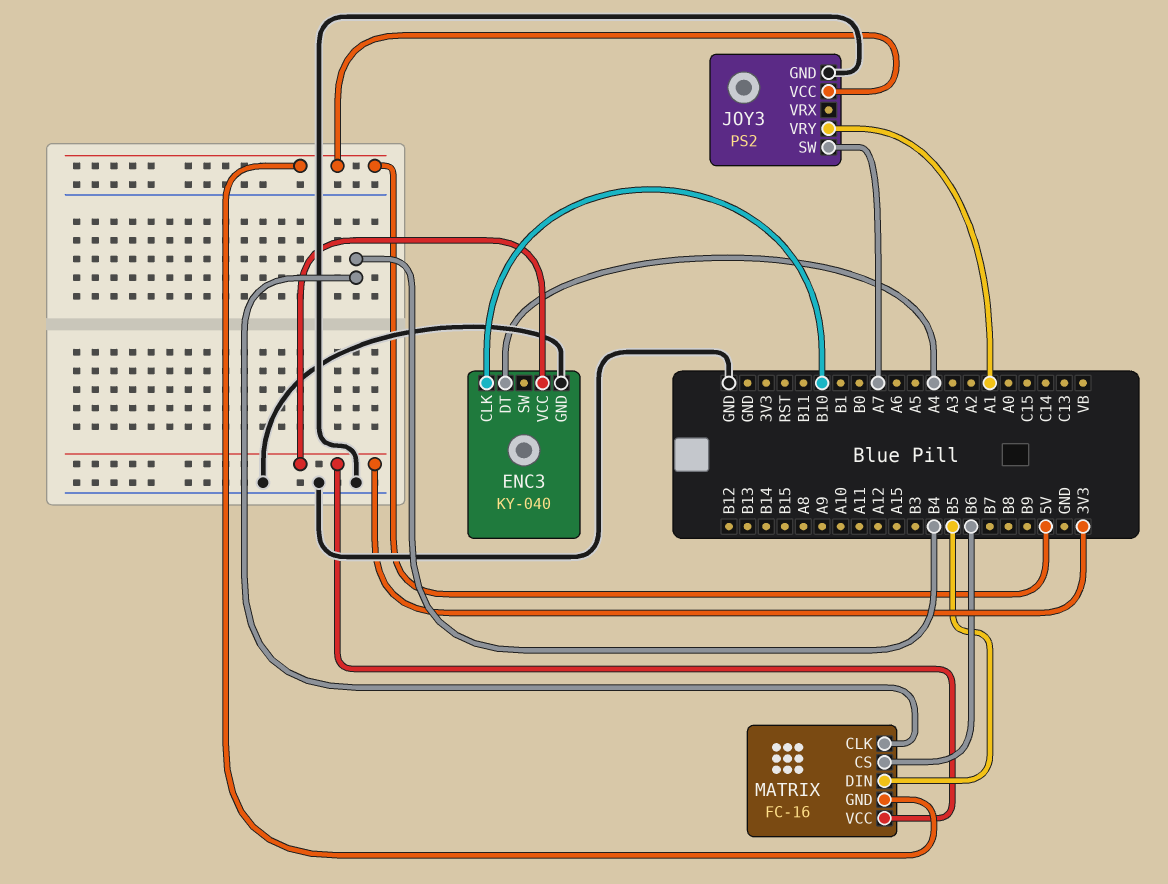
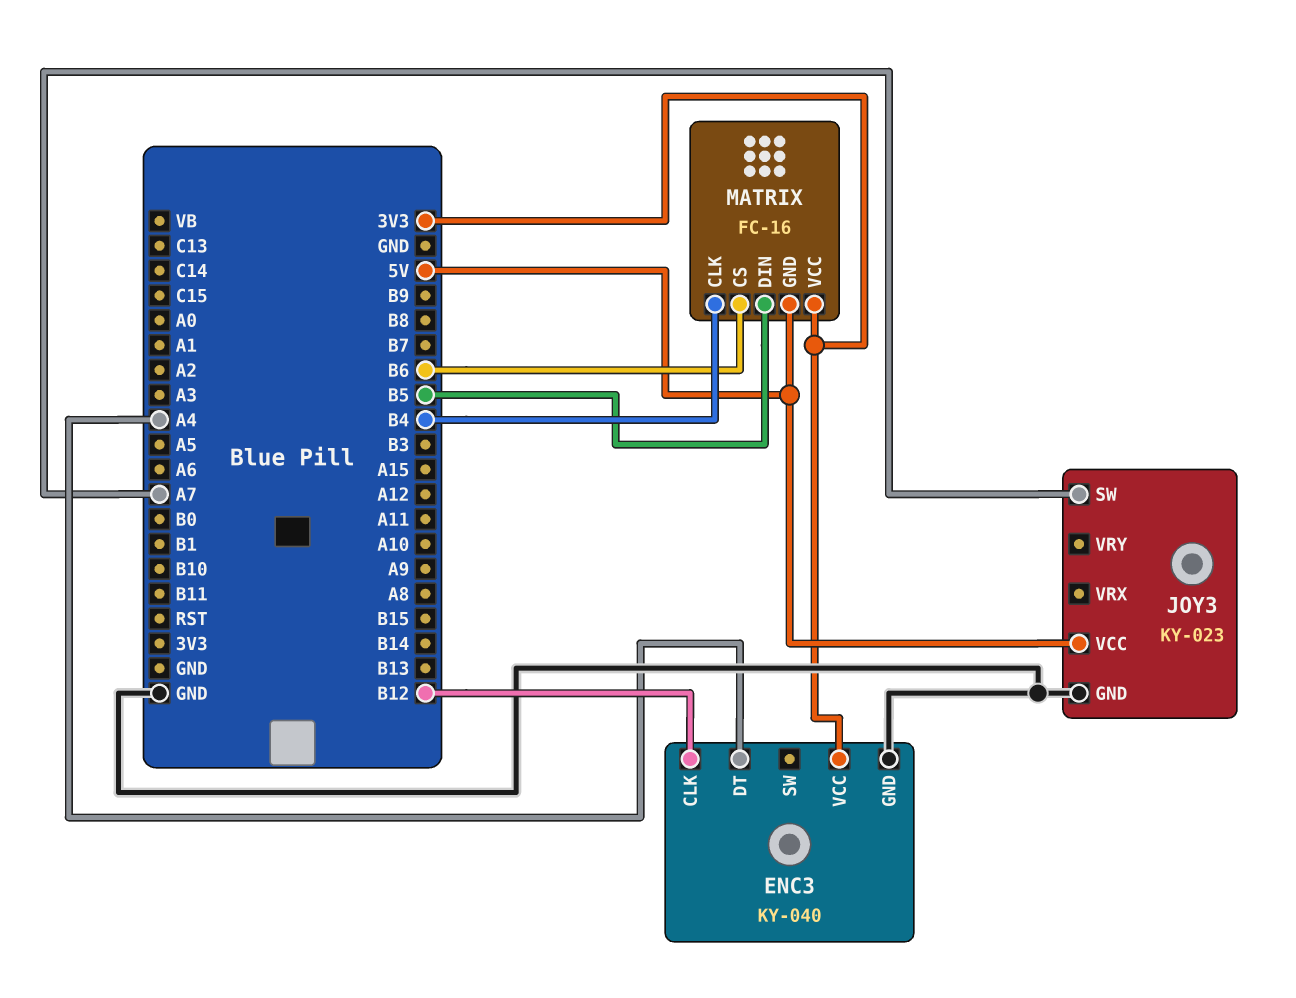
ENC3 pin CLK: B10 -> B12
JOY3: PS2 -> KY-023
JOY3 pin VRY: A1 -> none

